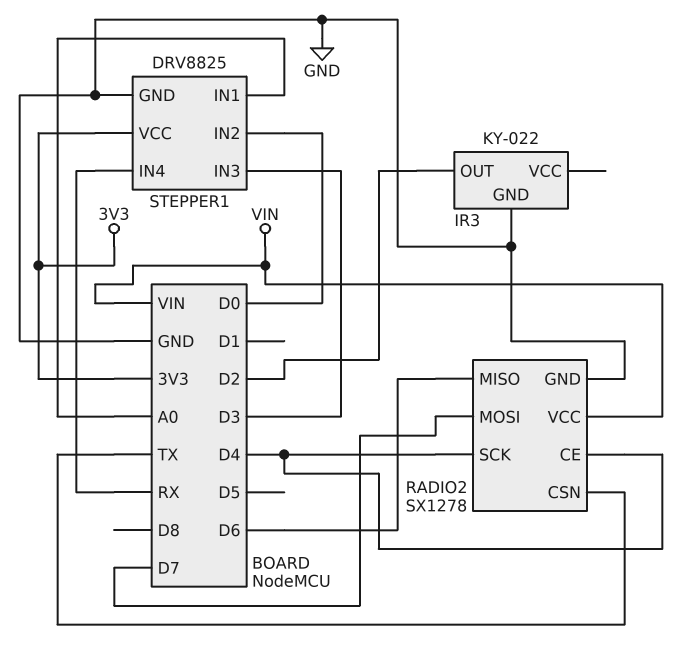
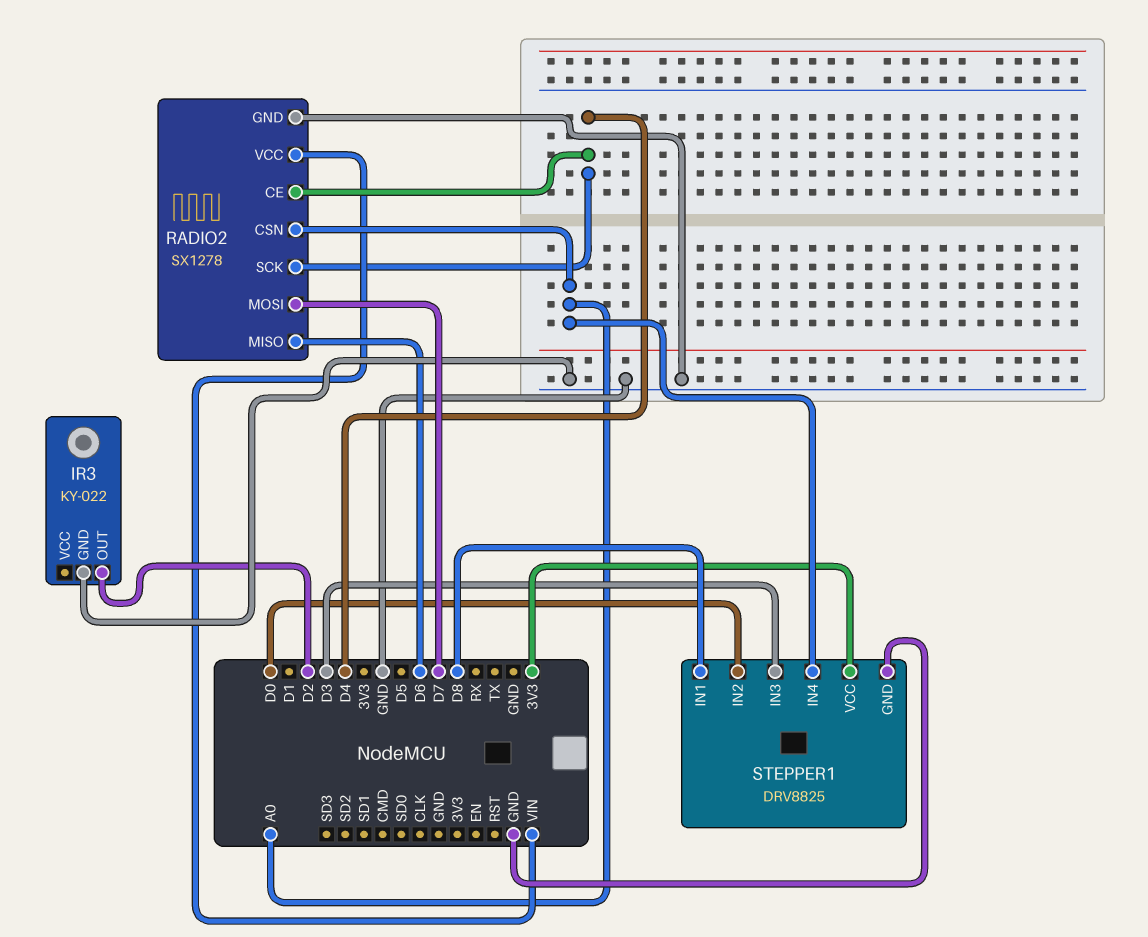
RADIO2 pin CSN: TX -> A0
STEPPER1 pin IN1: A0 -> D8
STEPPER1 pin IN4: RX -> A0

